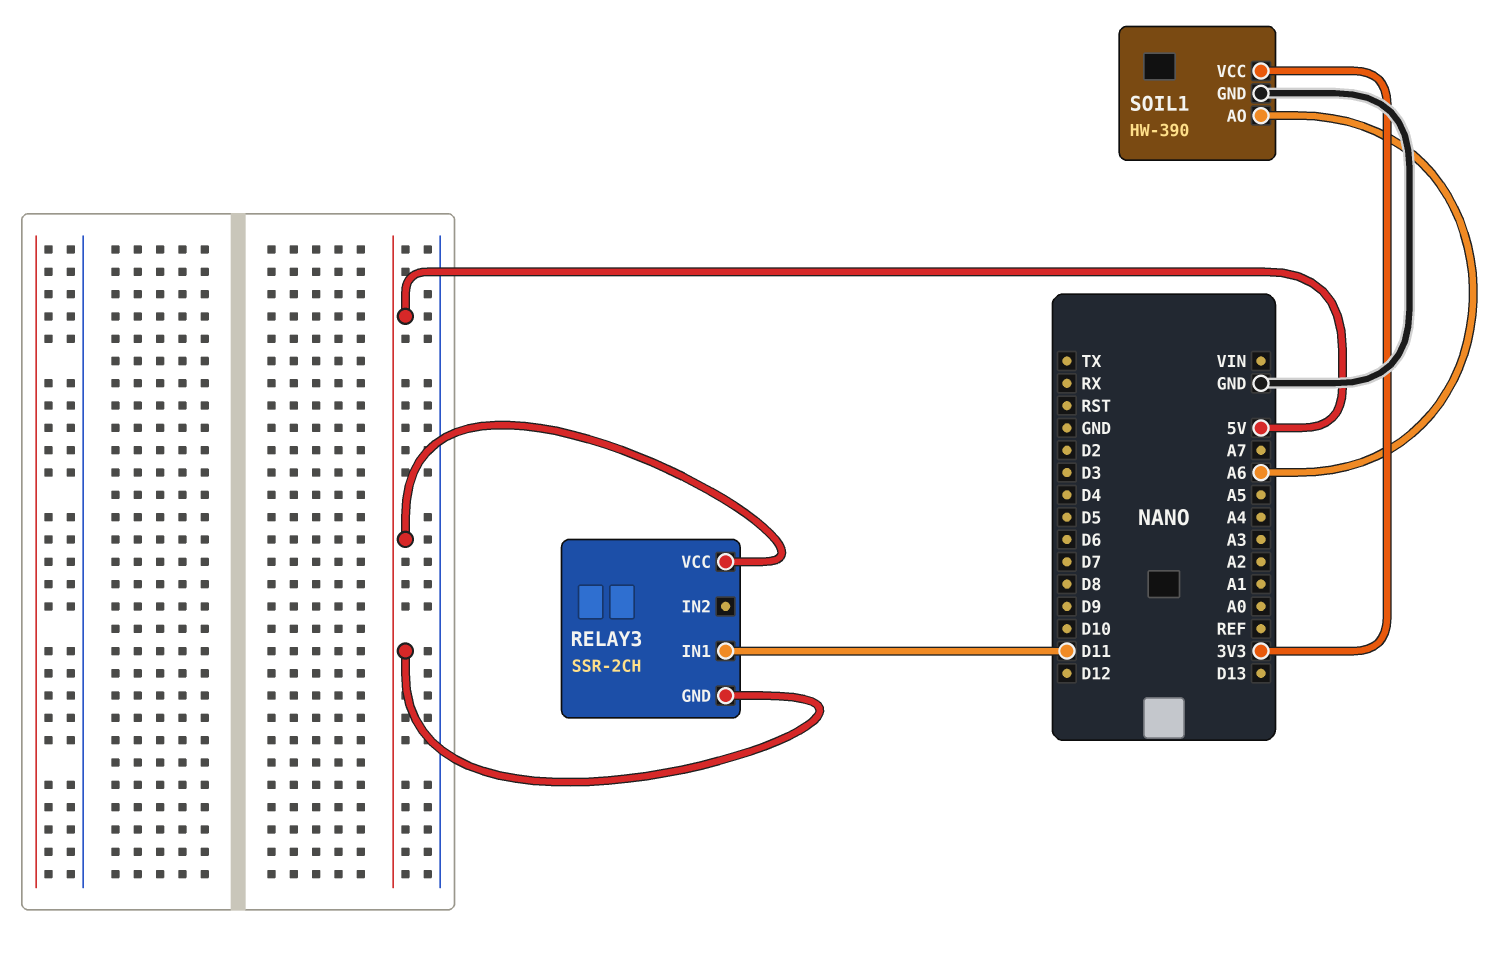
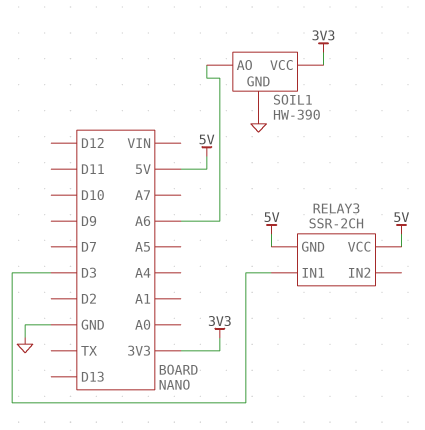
RELAY3 pin IN1: D11 -> D3

